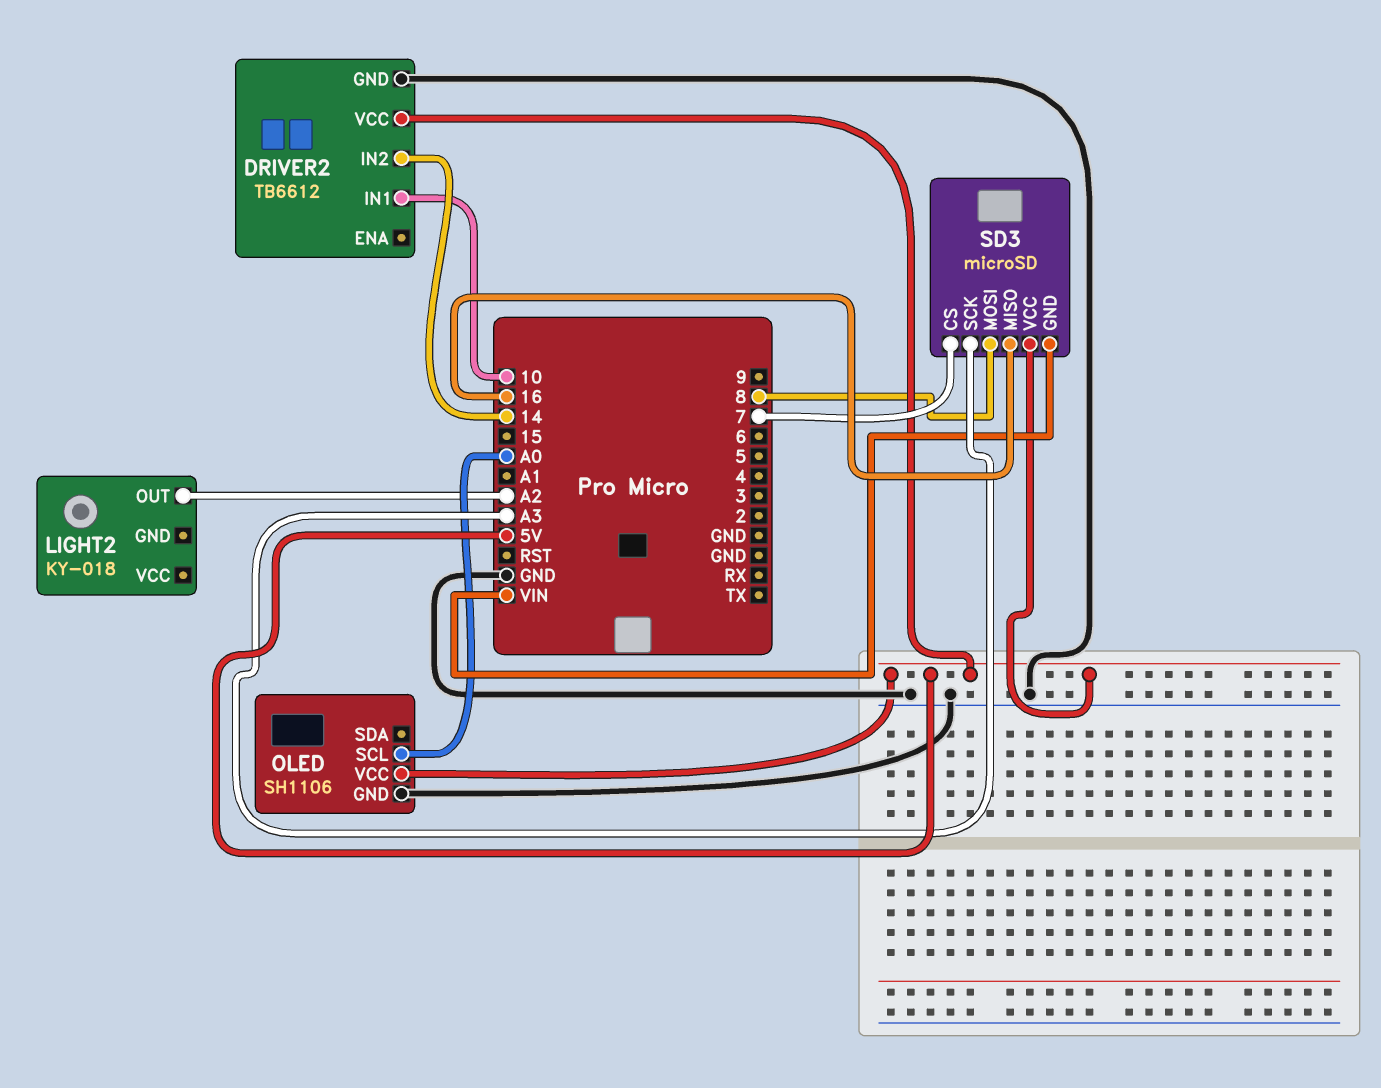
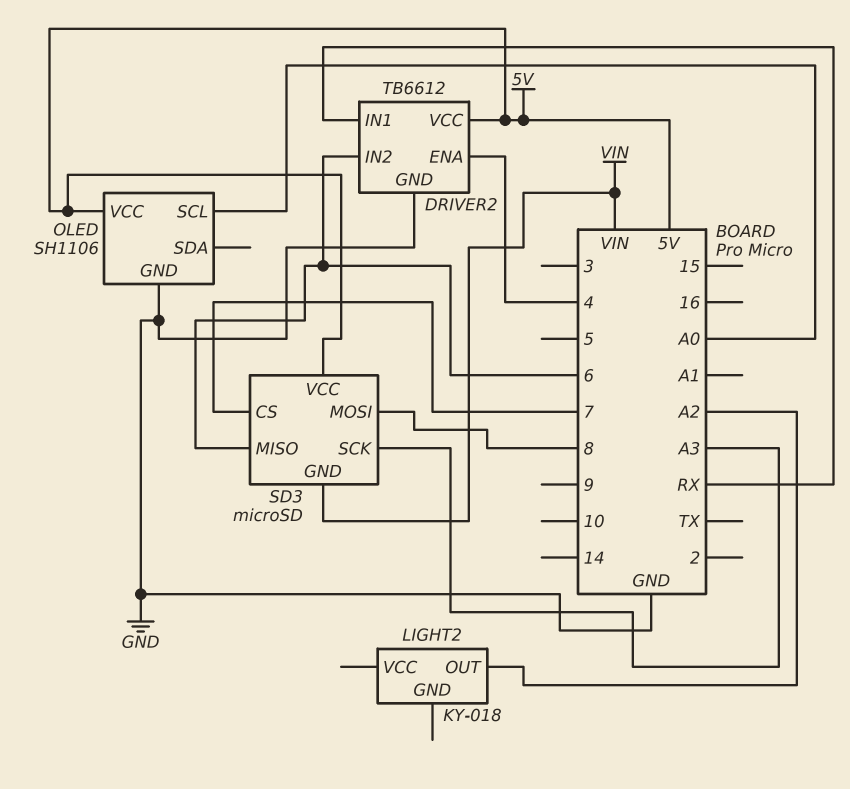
DRIVER2 pin ENA: none -> 4
DRIVER2 pin IN1: 10 -> RX
DRIVER2 pin IN2: 14 -> 6
SD3 pin MISO: 16 -> 6

